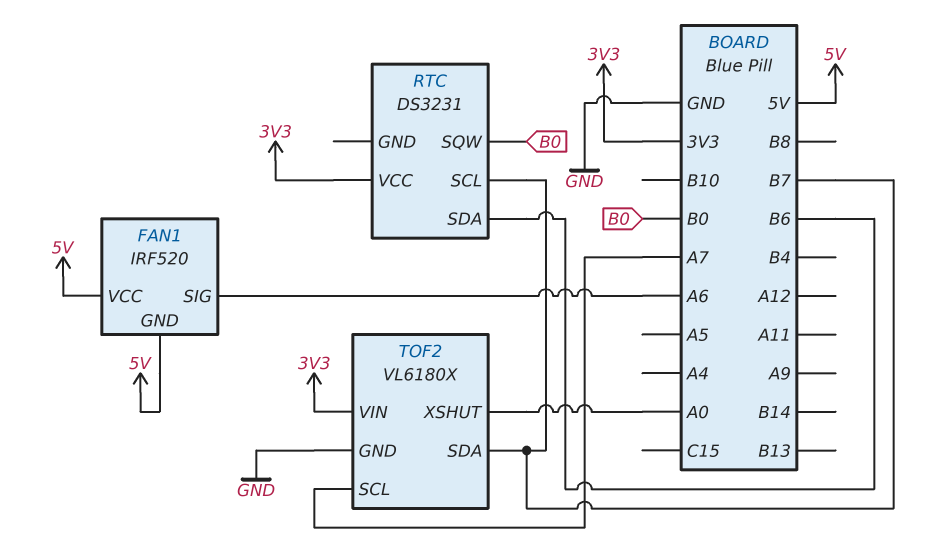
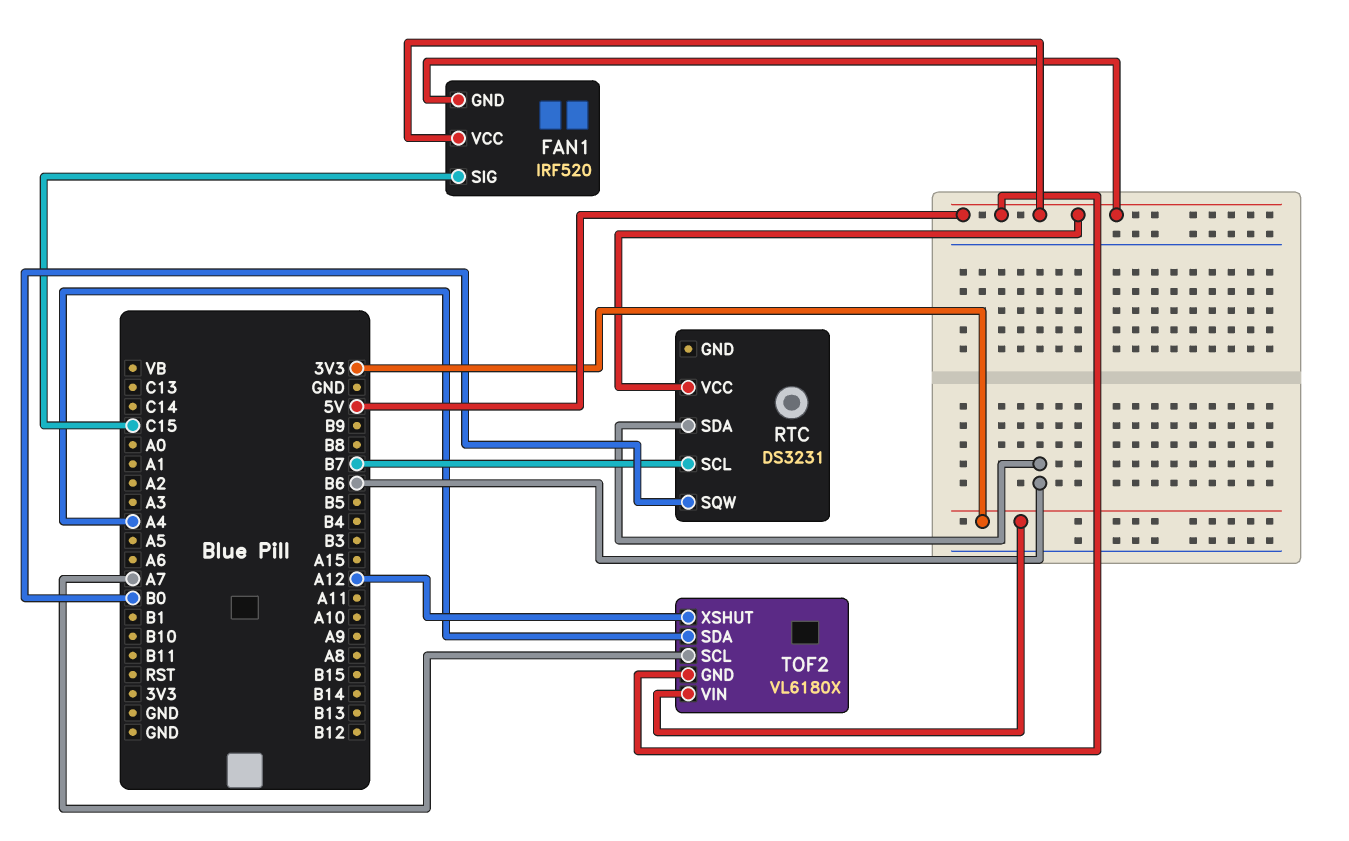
FAN1 pin SIG: A6 -> C15
RTC pin VCC: 3V3 -> 5V
TOF2 pin GND: GND -> 5V
TOF2 pin SDA: B7 -> A4
TOF2 pin XSHUT: A0 -> A12

